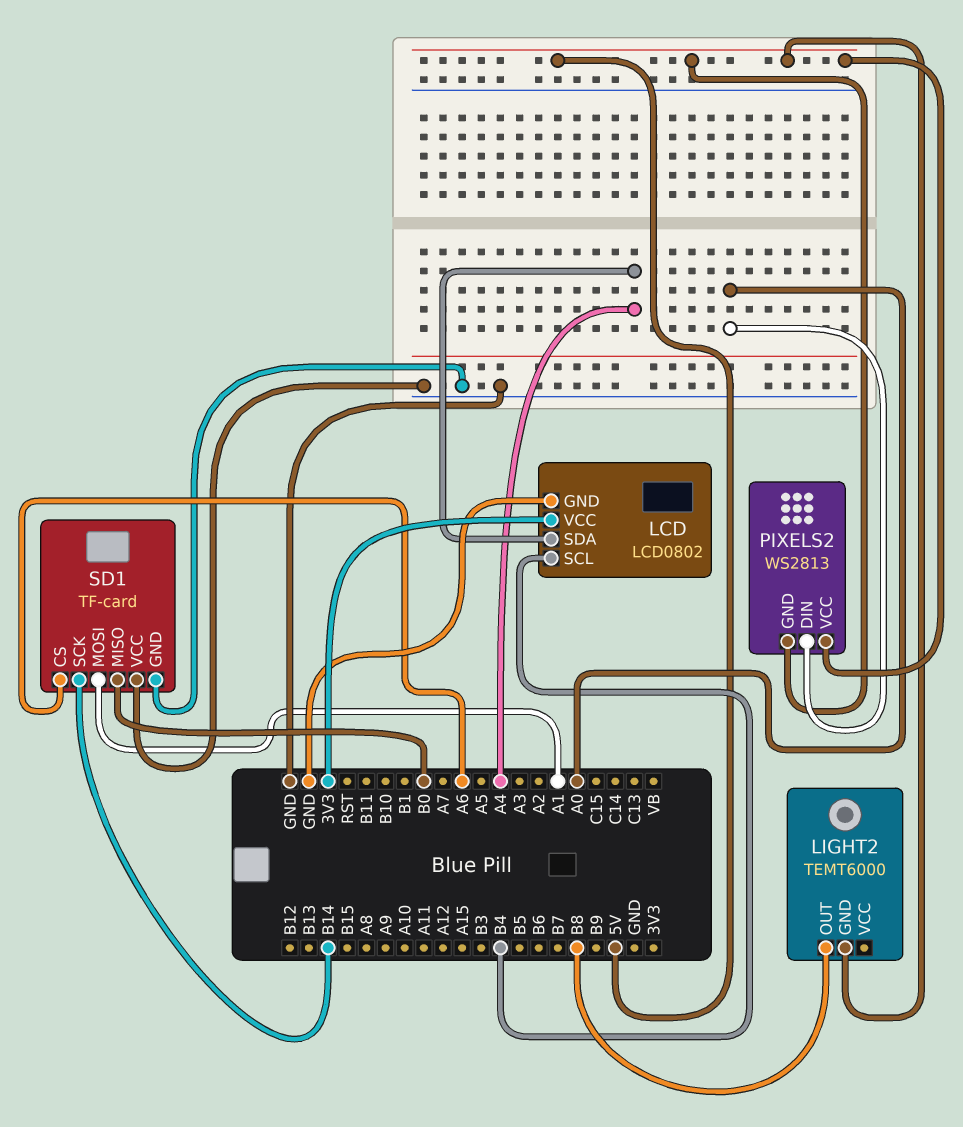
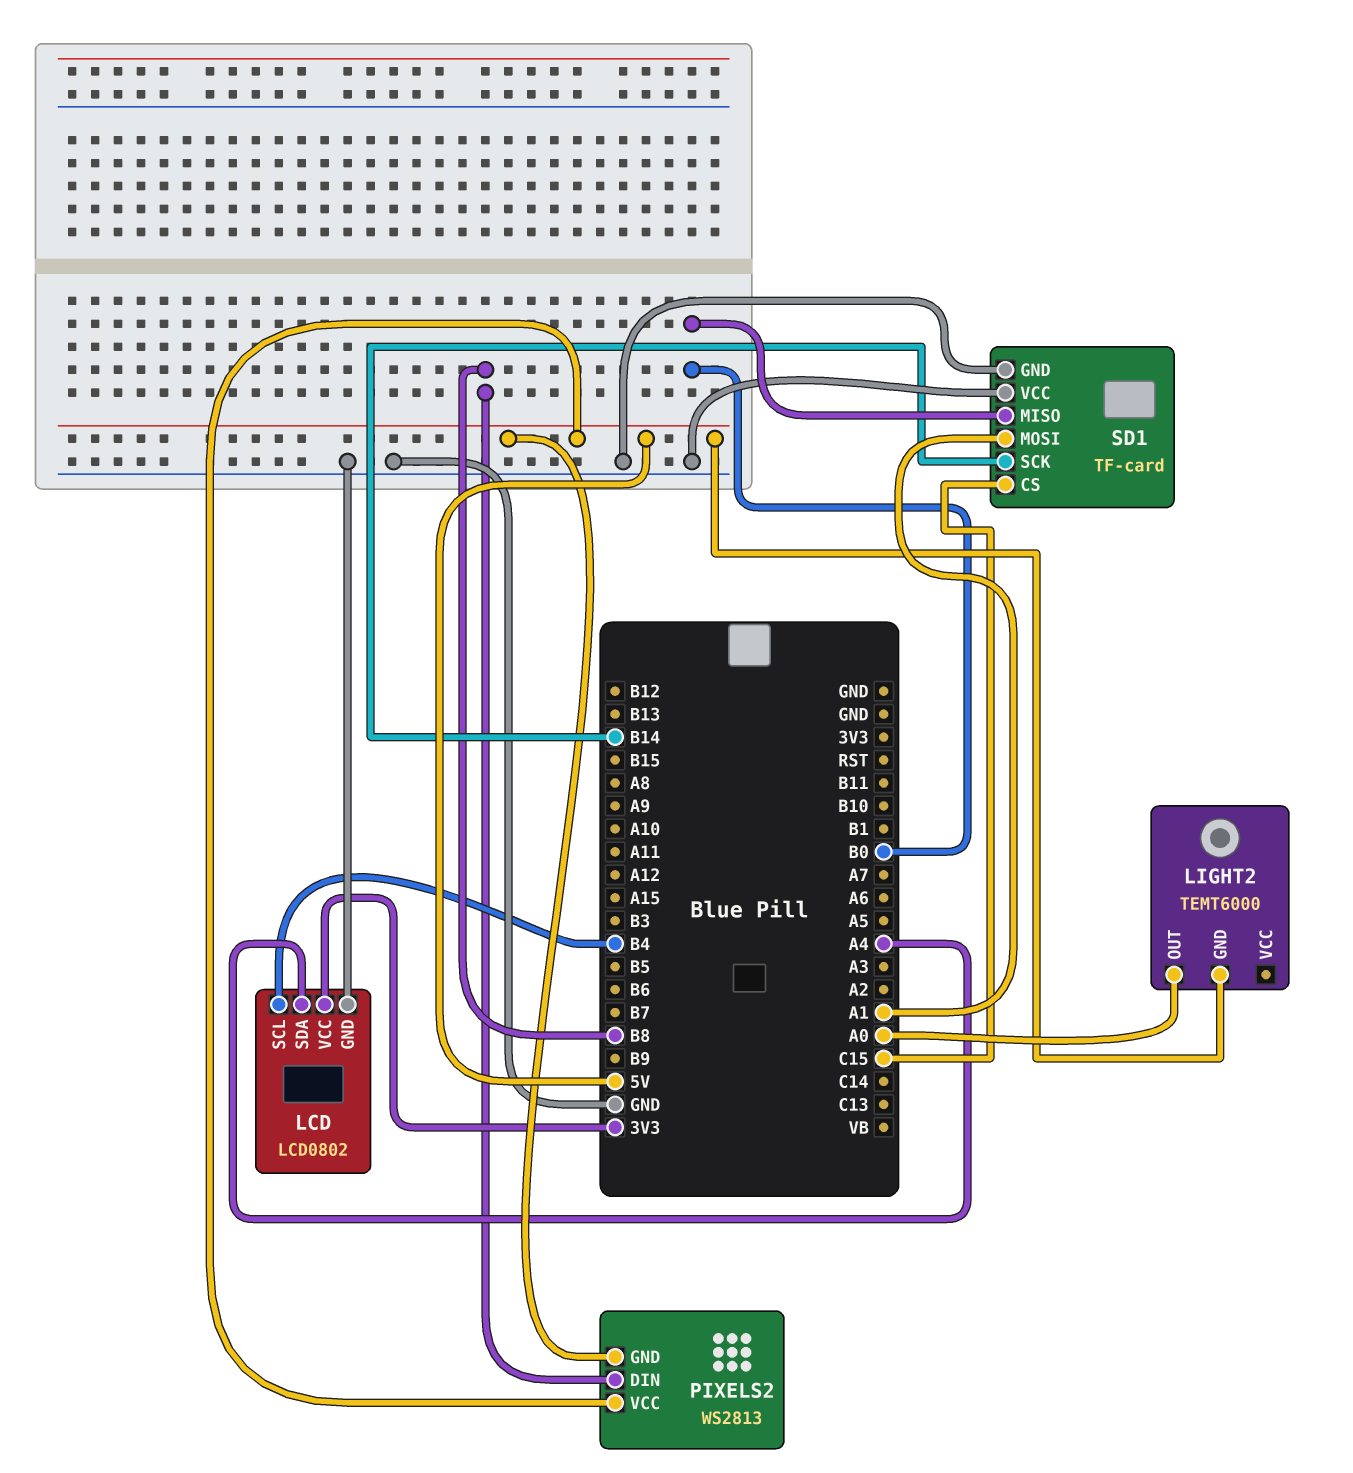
LIGHT2 pin OUT: B8 -> A0
PIXELS2 pin DIN: A0 -> B8
SD1 pin CS: A6 -> C15

